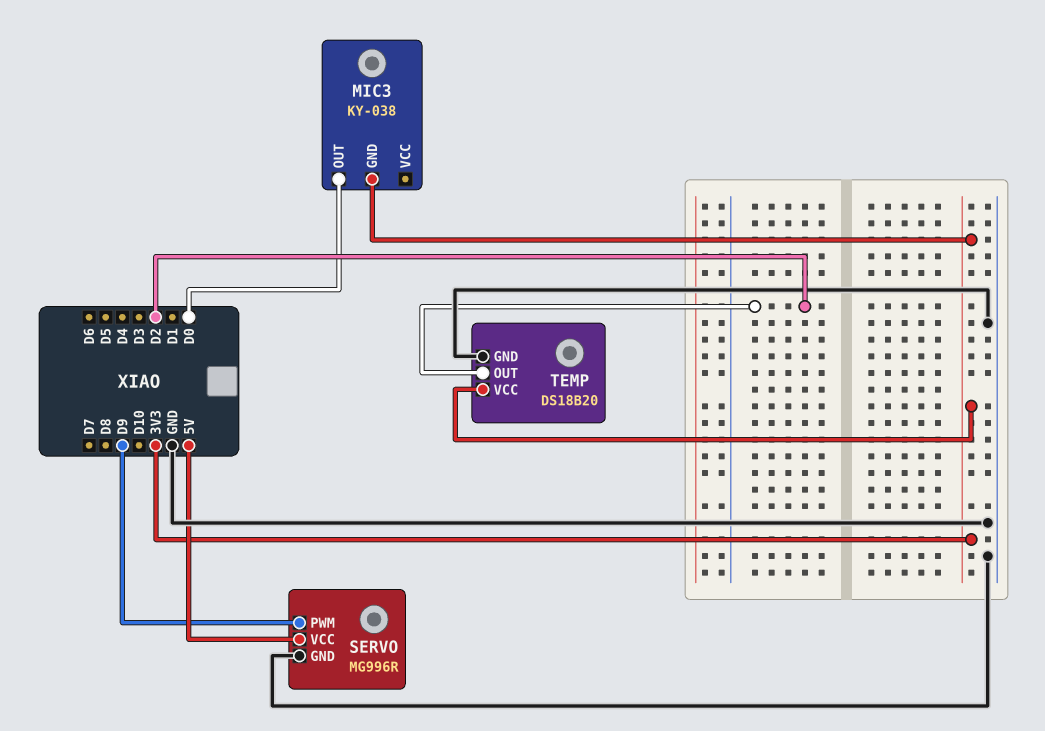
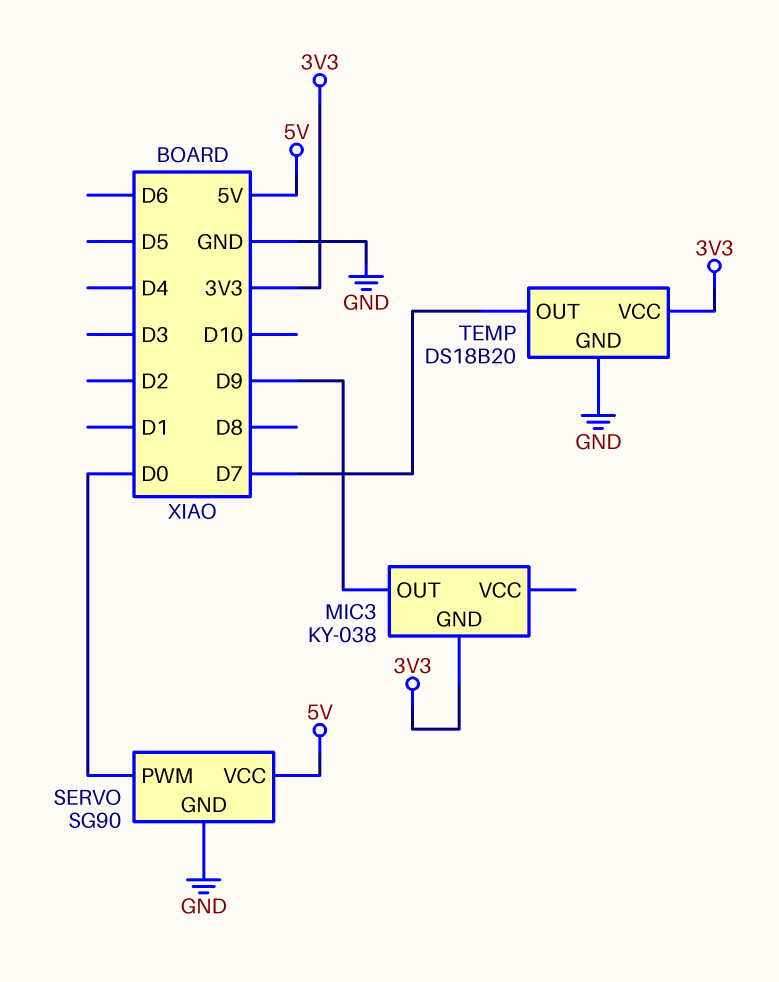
MIC3 pin OUT: D0 -> D9
SERVO: MG996R -> SG90
SERVO pin PWM: D9 -> D0
TEMP pin OUT: D2 -> D7

